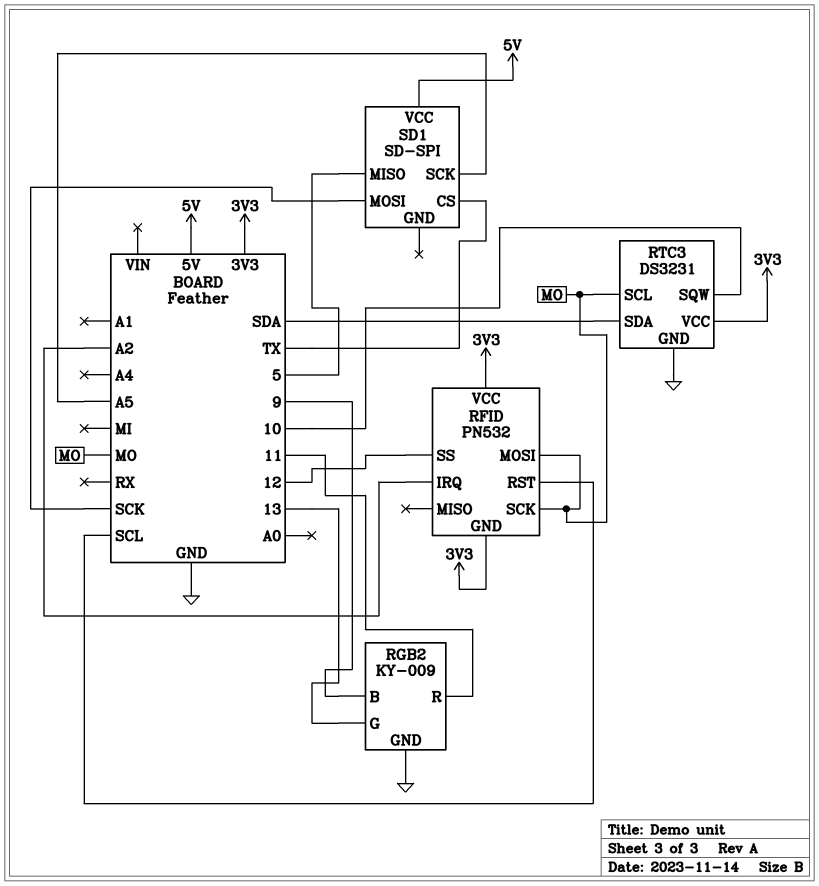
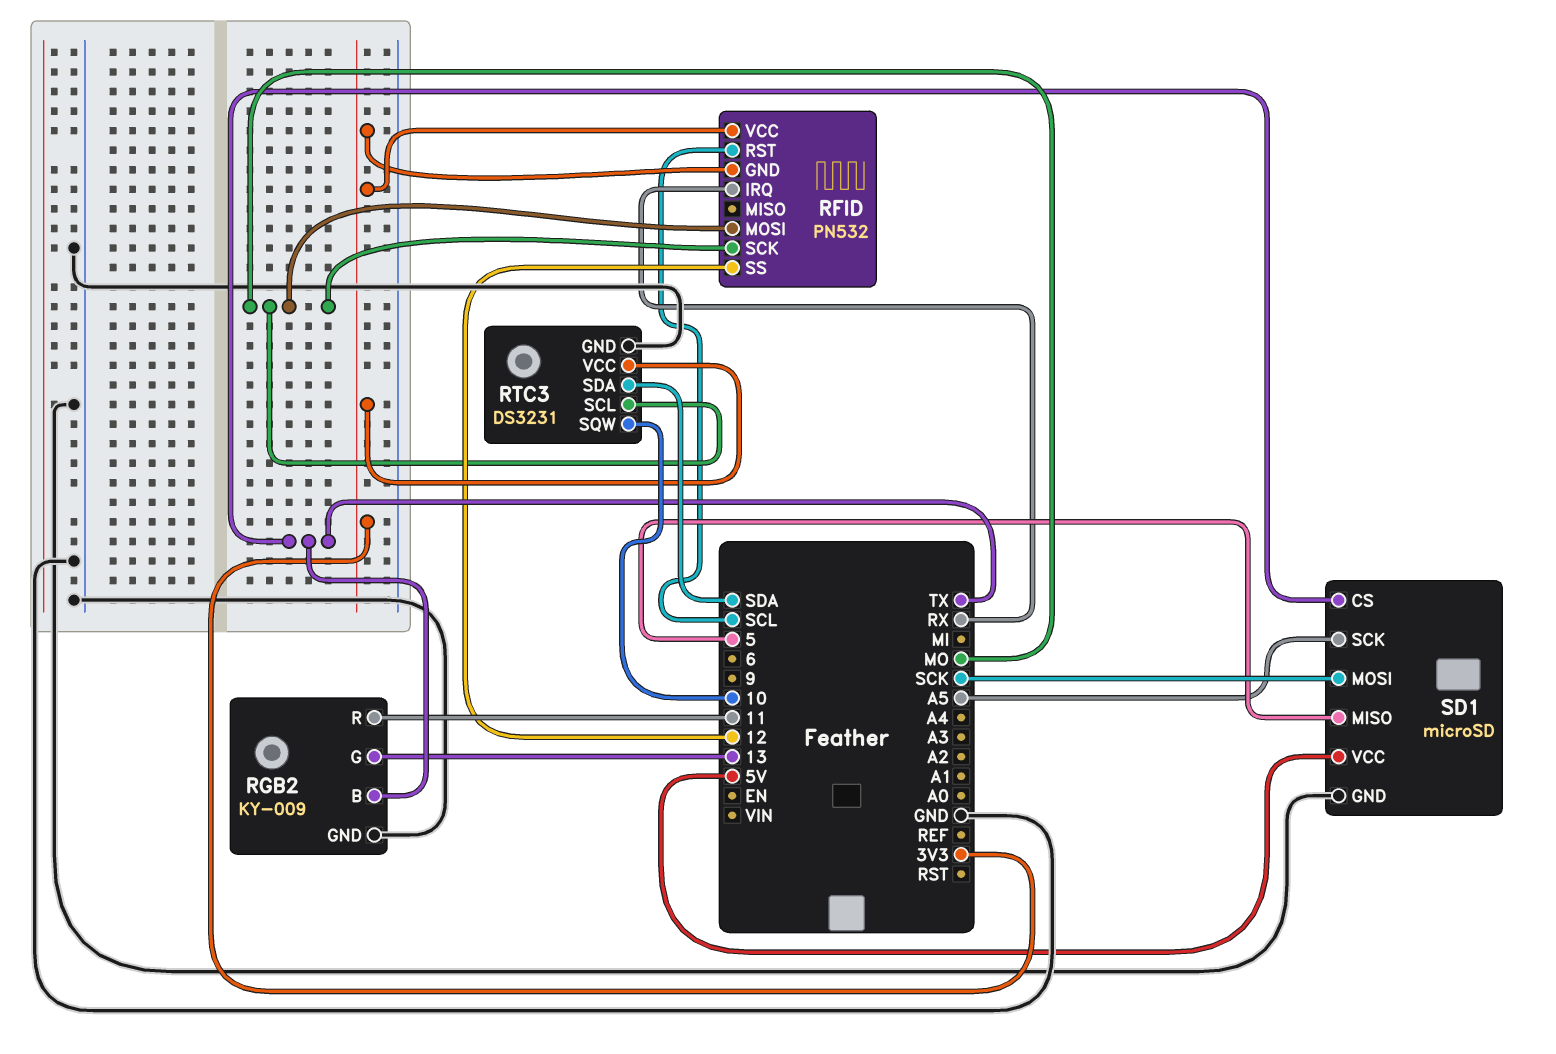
RFID pin IRQ: A2 -> RX
RGB2 pin B: 9 -> TX
SD1: SD-SPI -> microSD
SD1 pin GND: none -> GND

